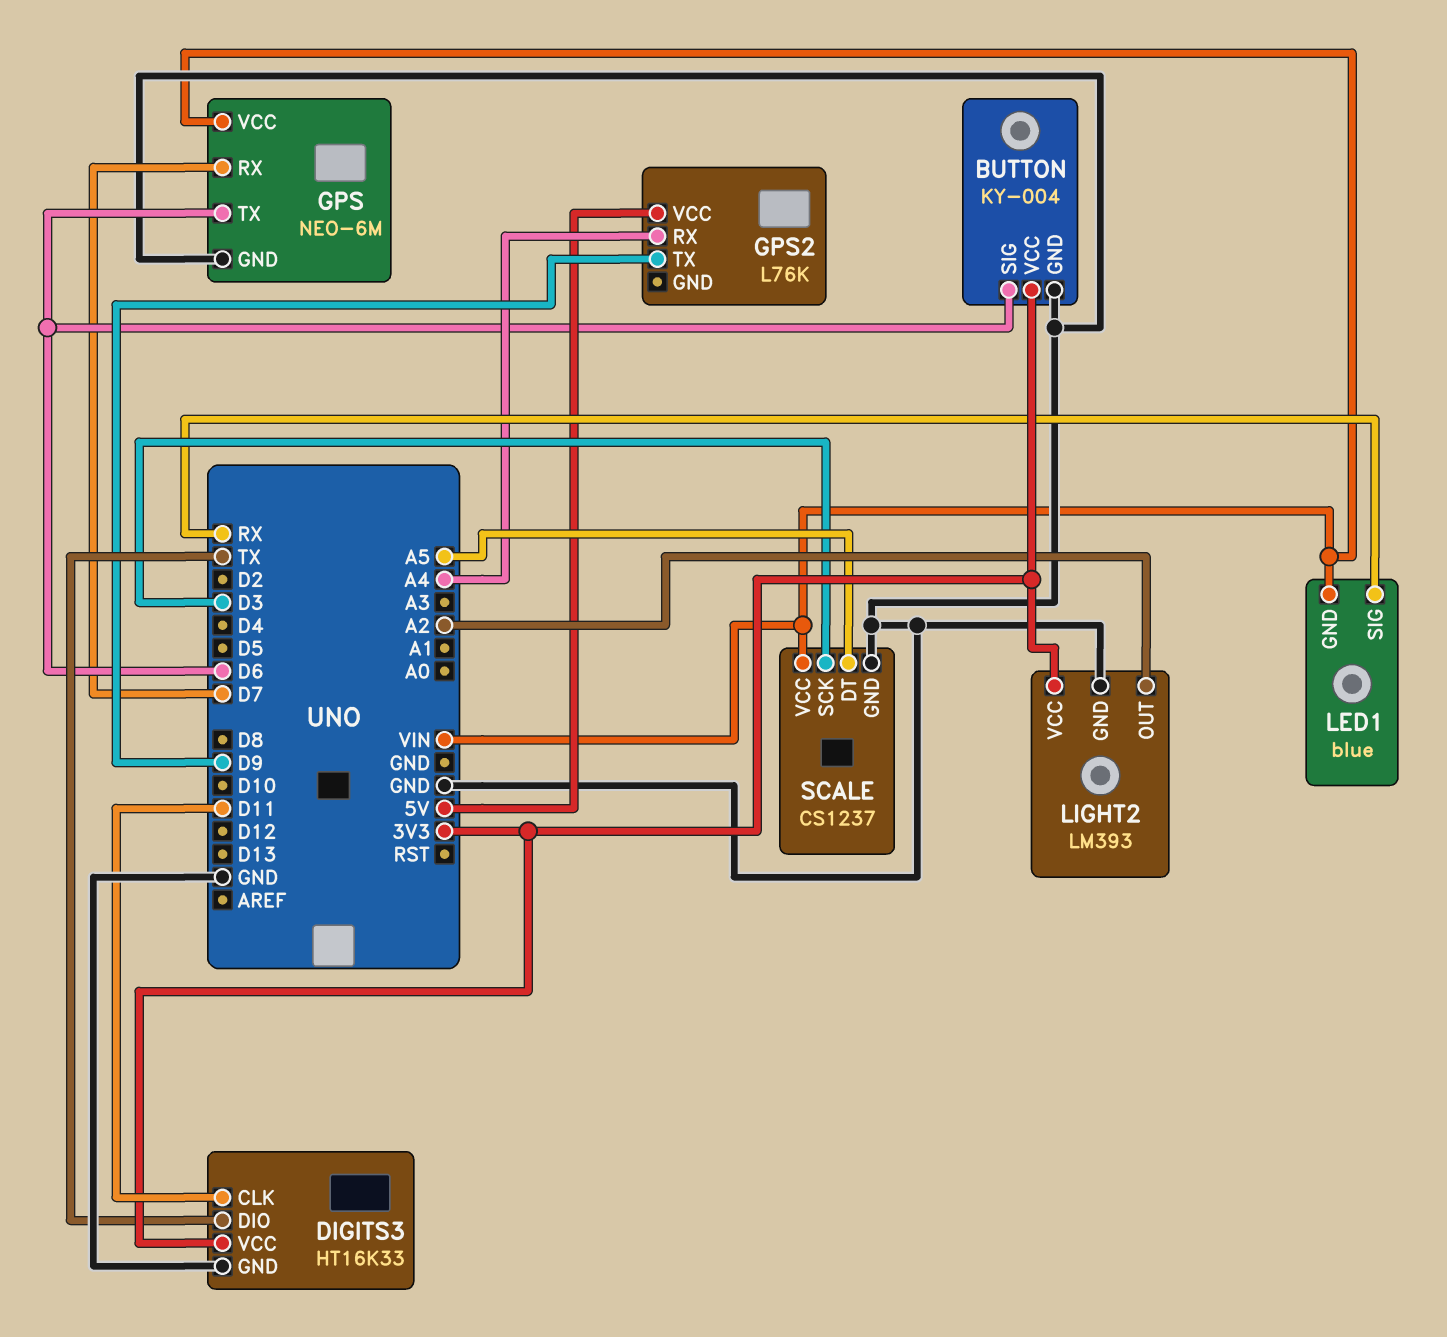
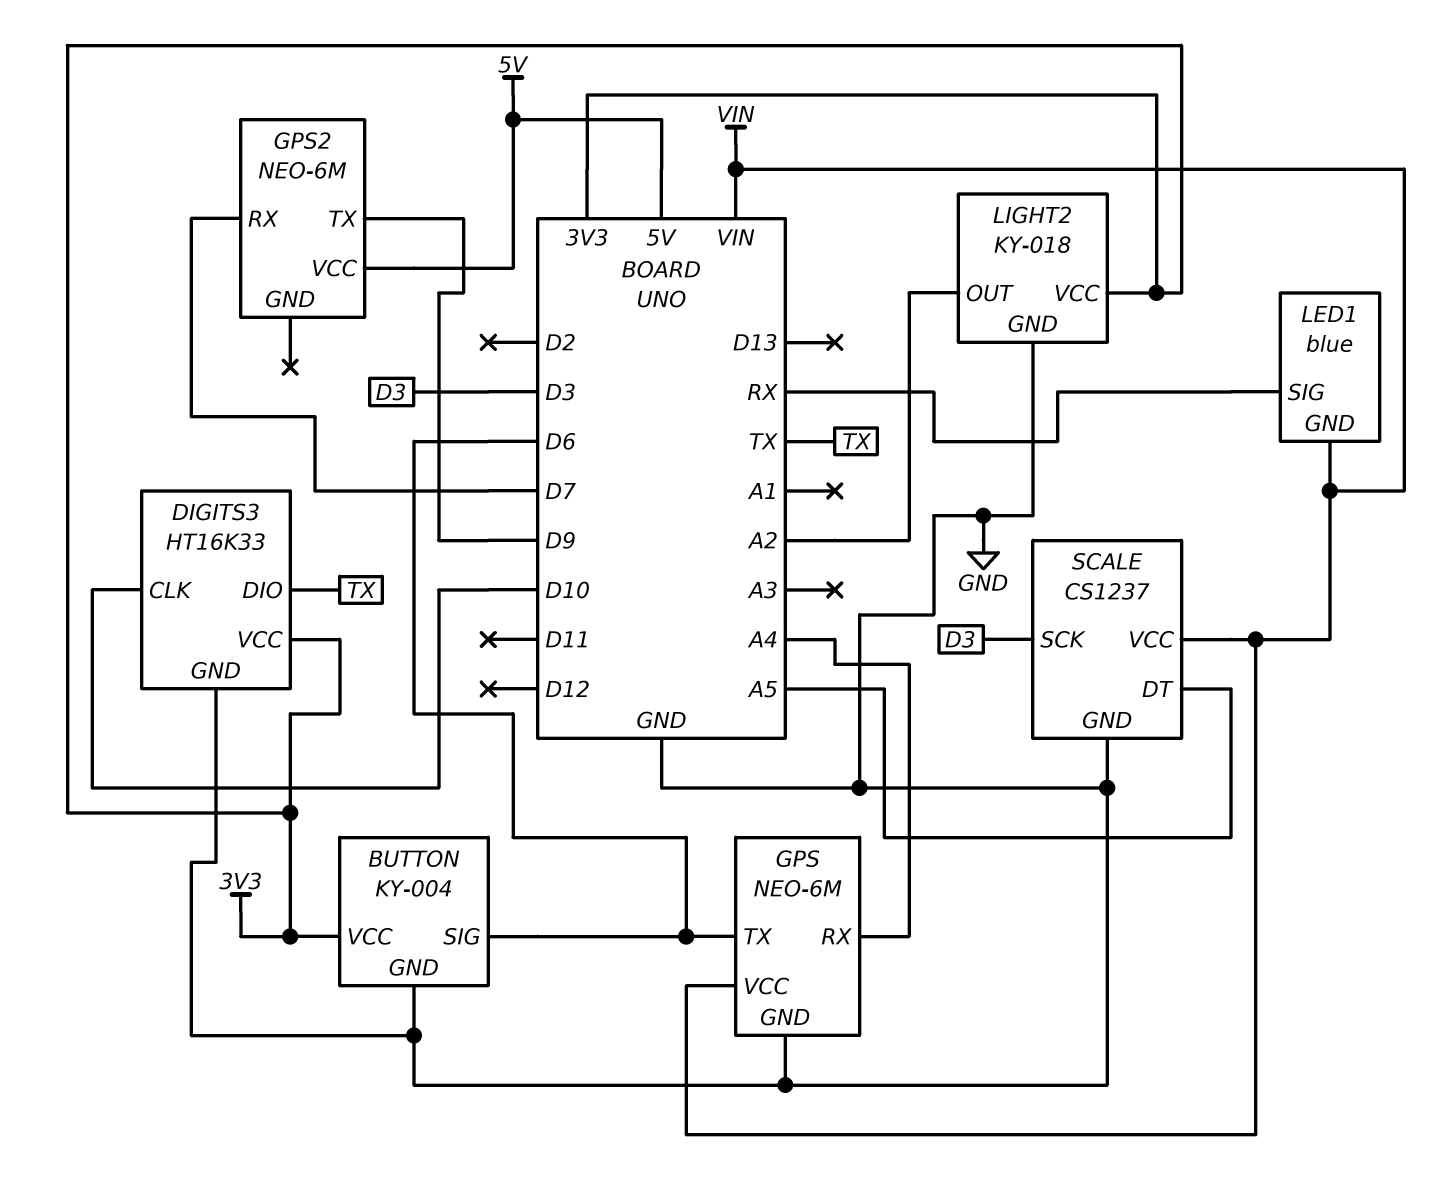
DIGITS3 pin CLK: D11 -> D10
GPS pin RX: D7 -> A4
GPS2: L76K -> NEO-6M
GPS2 pin RX: A4 -> D7
LIGHT2: LM393 -> KY-018

